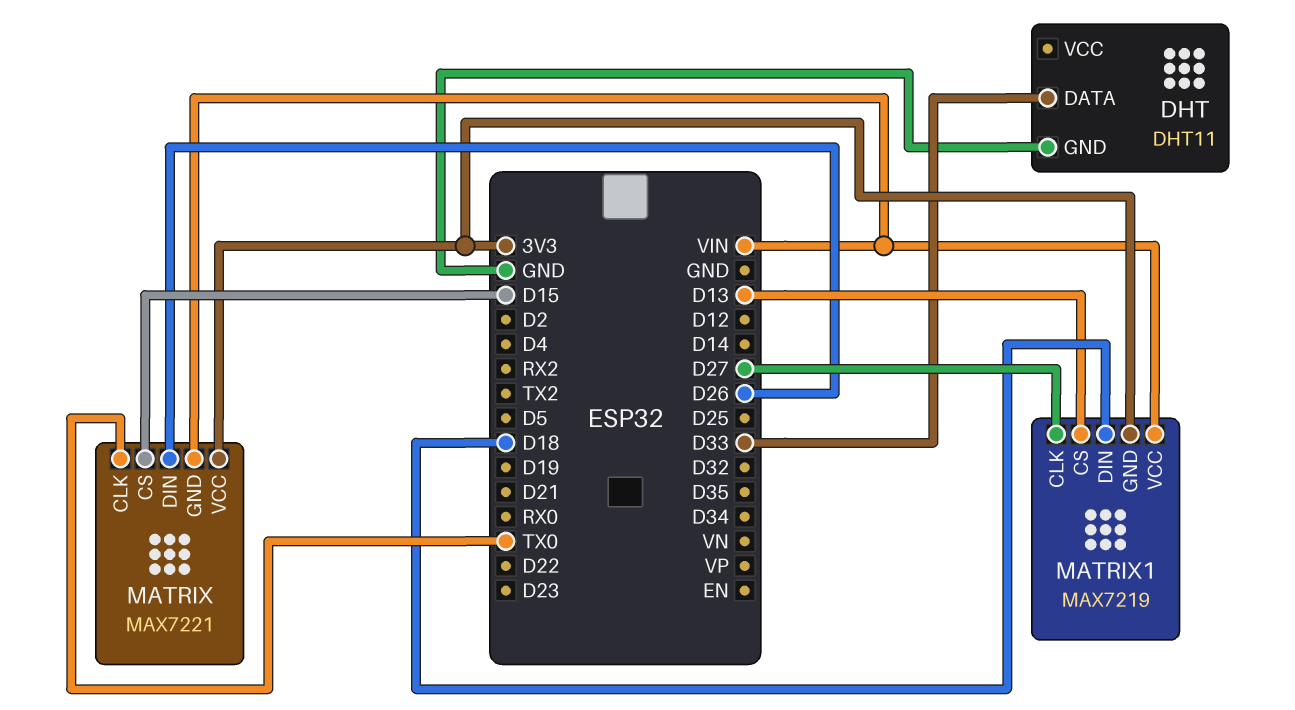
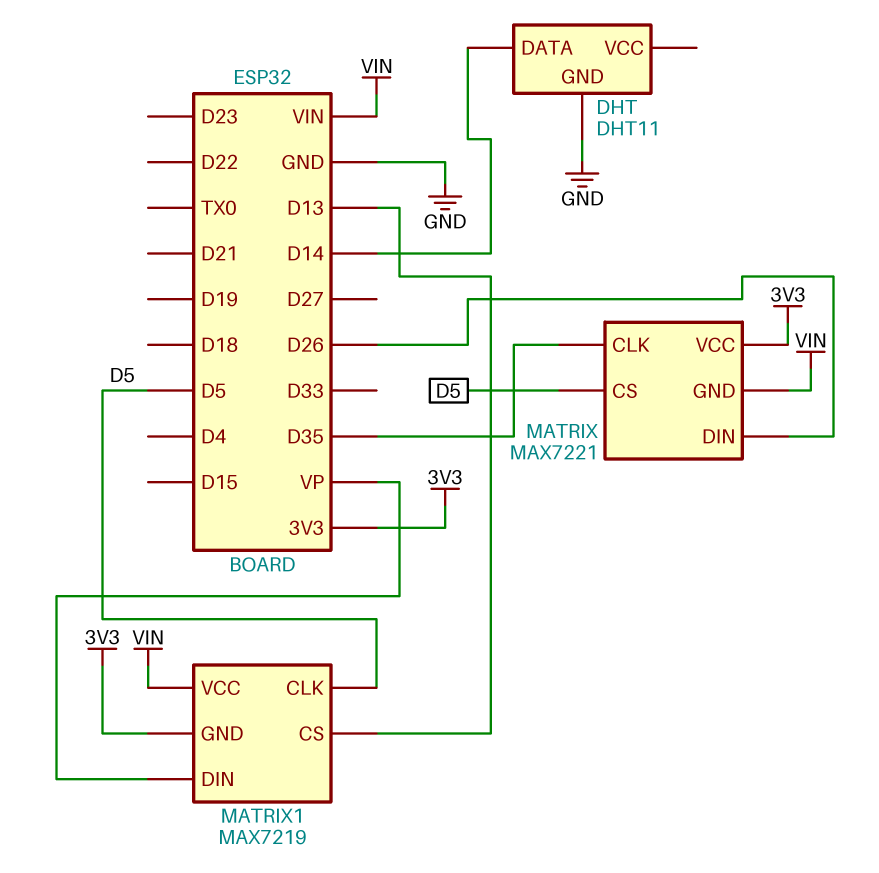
DHT pin DATA: D33 -> D14
MATRIX pin CLK: TX0 -> D35
MATRIX pin CS: D15 -> D5
MATRIX1 pin CLK: D27 -> D5
MATRIX1 pin DIN: D18 -> VP

